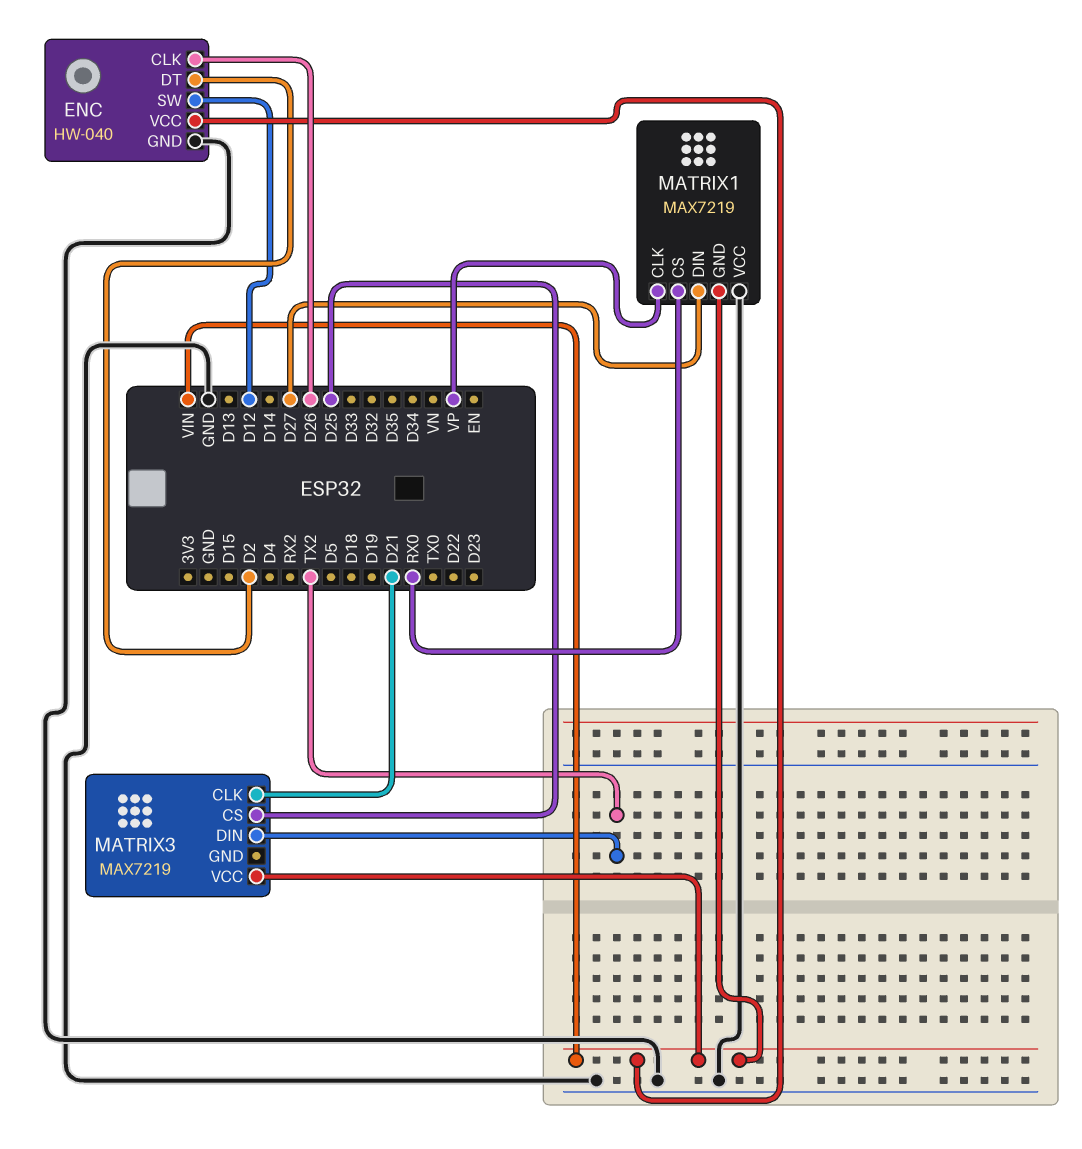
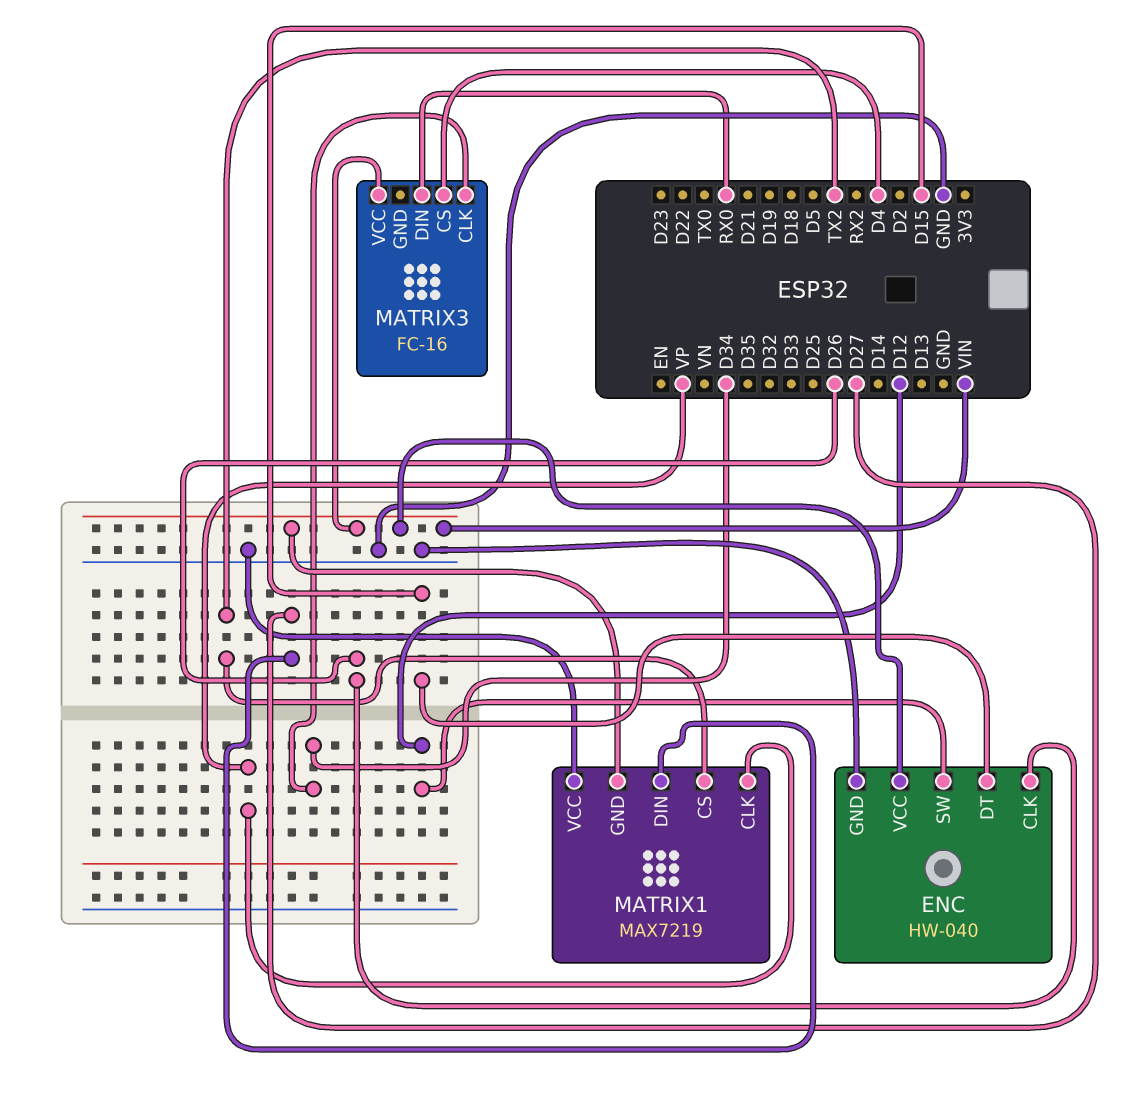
ENC pin DT: D2 -> D15
MATRIX1 pin CS: RX0 -> TX2
MATRIX3: MAX7219 -> FC-16
MATRIX3 pin CLK: D21 -> D34
MATRIX3 pin CS: D25 -> D4
MATRIX3 pin DIN: TX2 -> RX0

